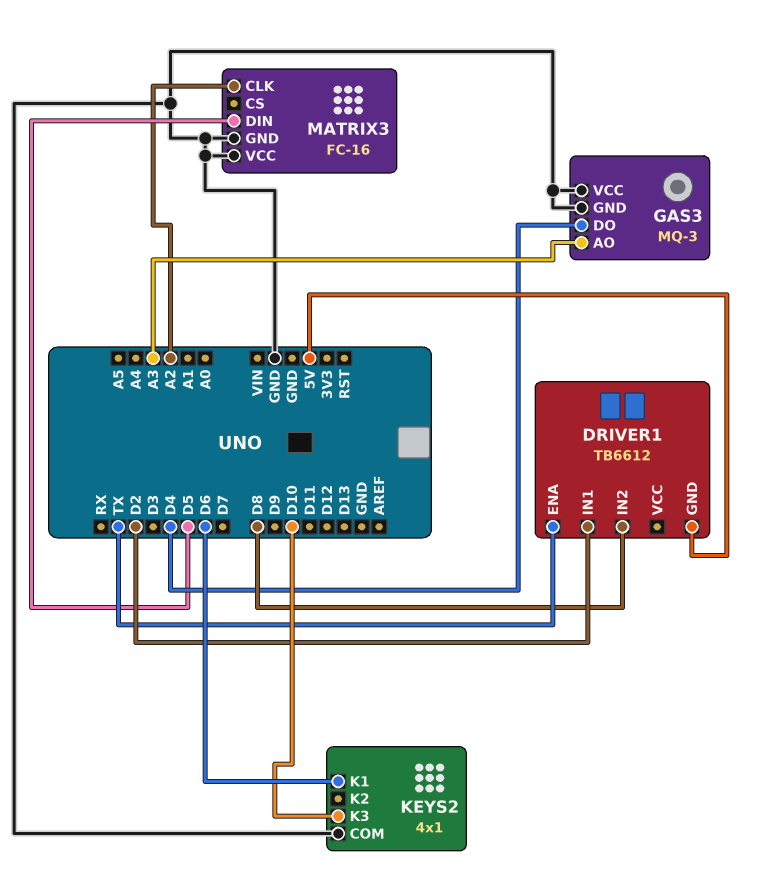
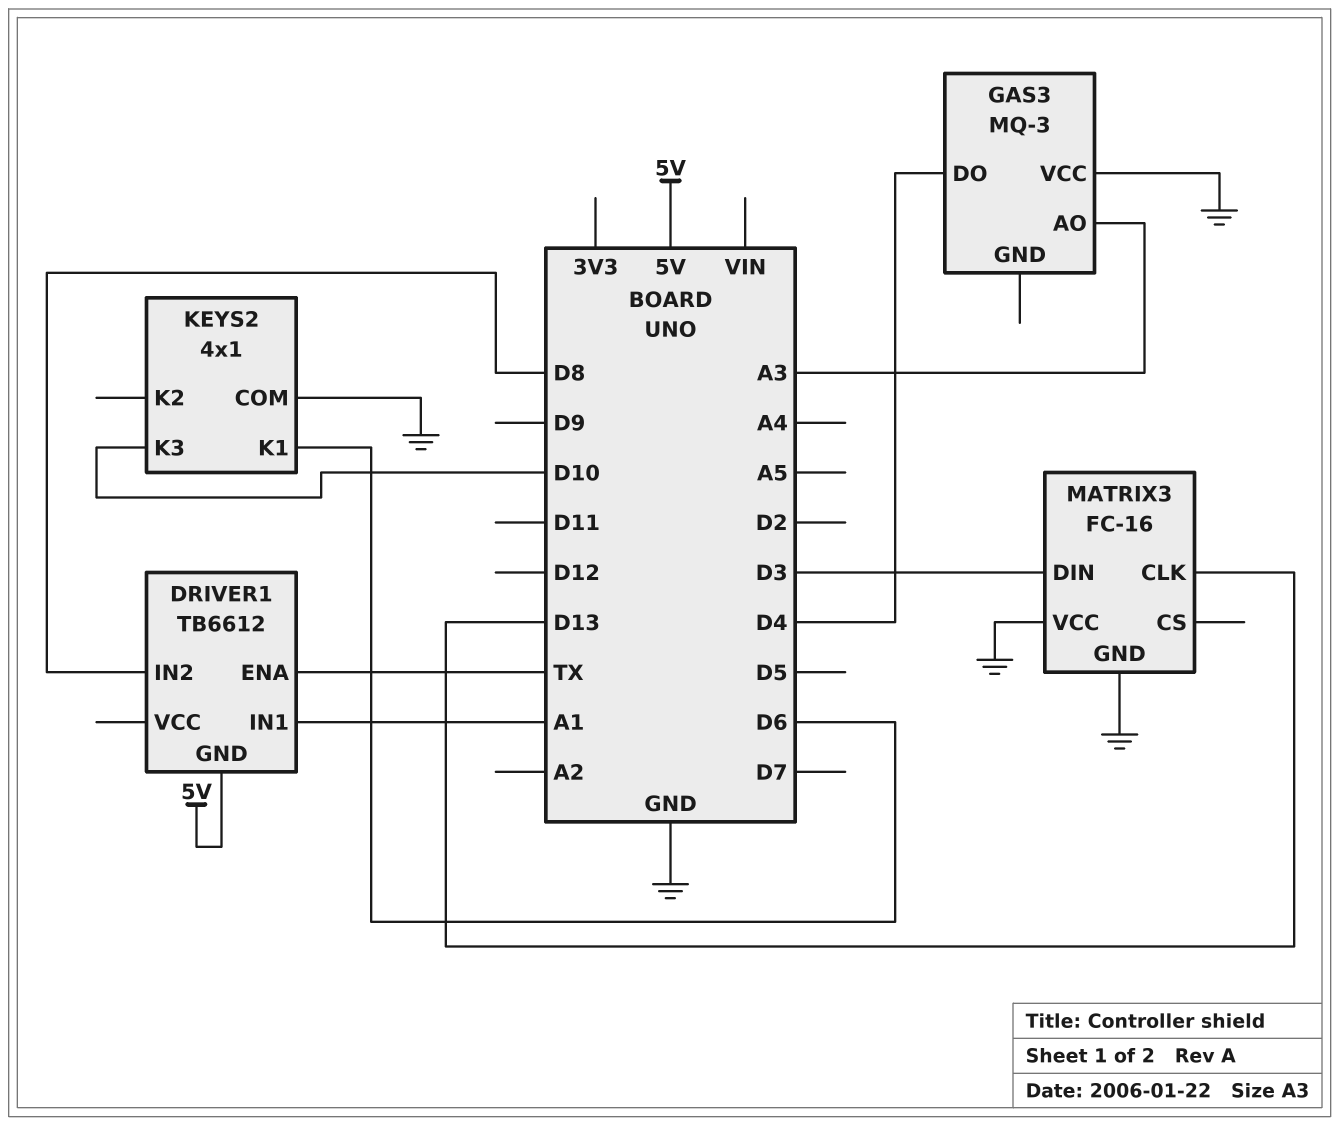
DRIVER1 pin IN1: D2 -> A1
GAS3 pin GND: GND -> none
MATRIX3 pin CLK: A2 -> D13
MATRIX3 pin DIN: D5 -> D3

